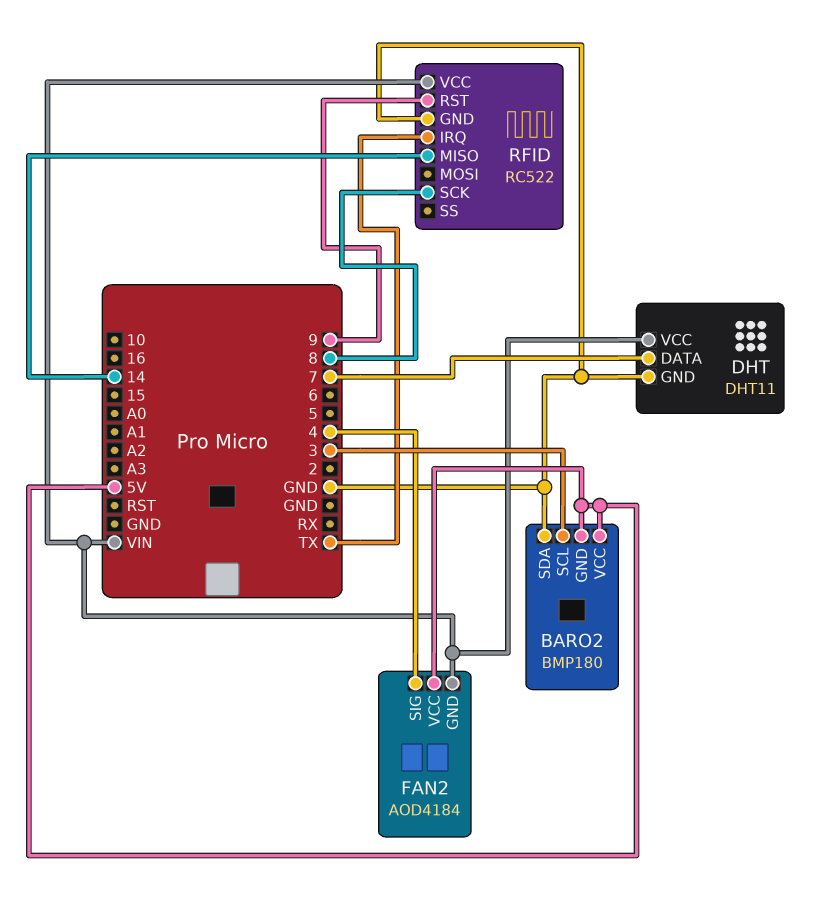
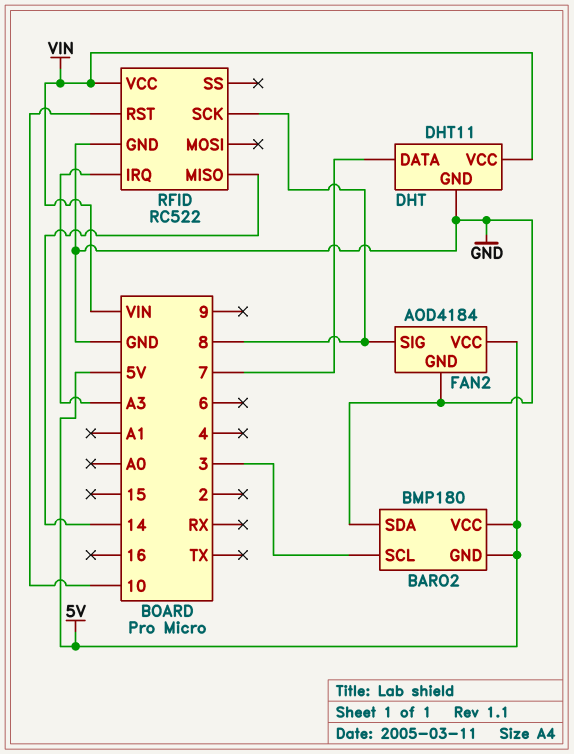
FAN2 pin GND: VIN -> GND
FAN2 pin SIG: 4 -> 8
RFID pin IRQ: TX -> A3
RFID pin RST: 9 -> 10

